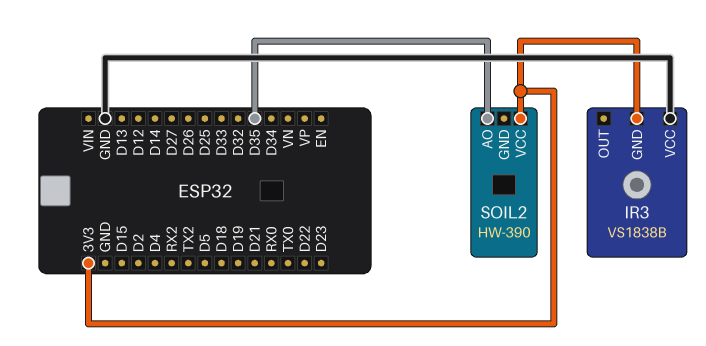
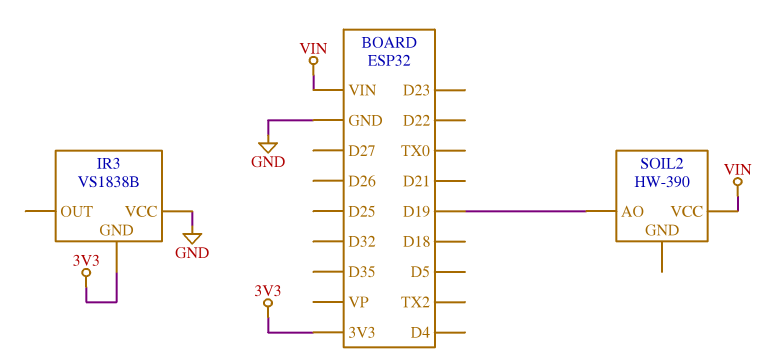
SOIL2 pin AO: D35 -> D19
SOIL2 pin VCC: 3V3 -> VIN

